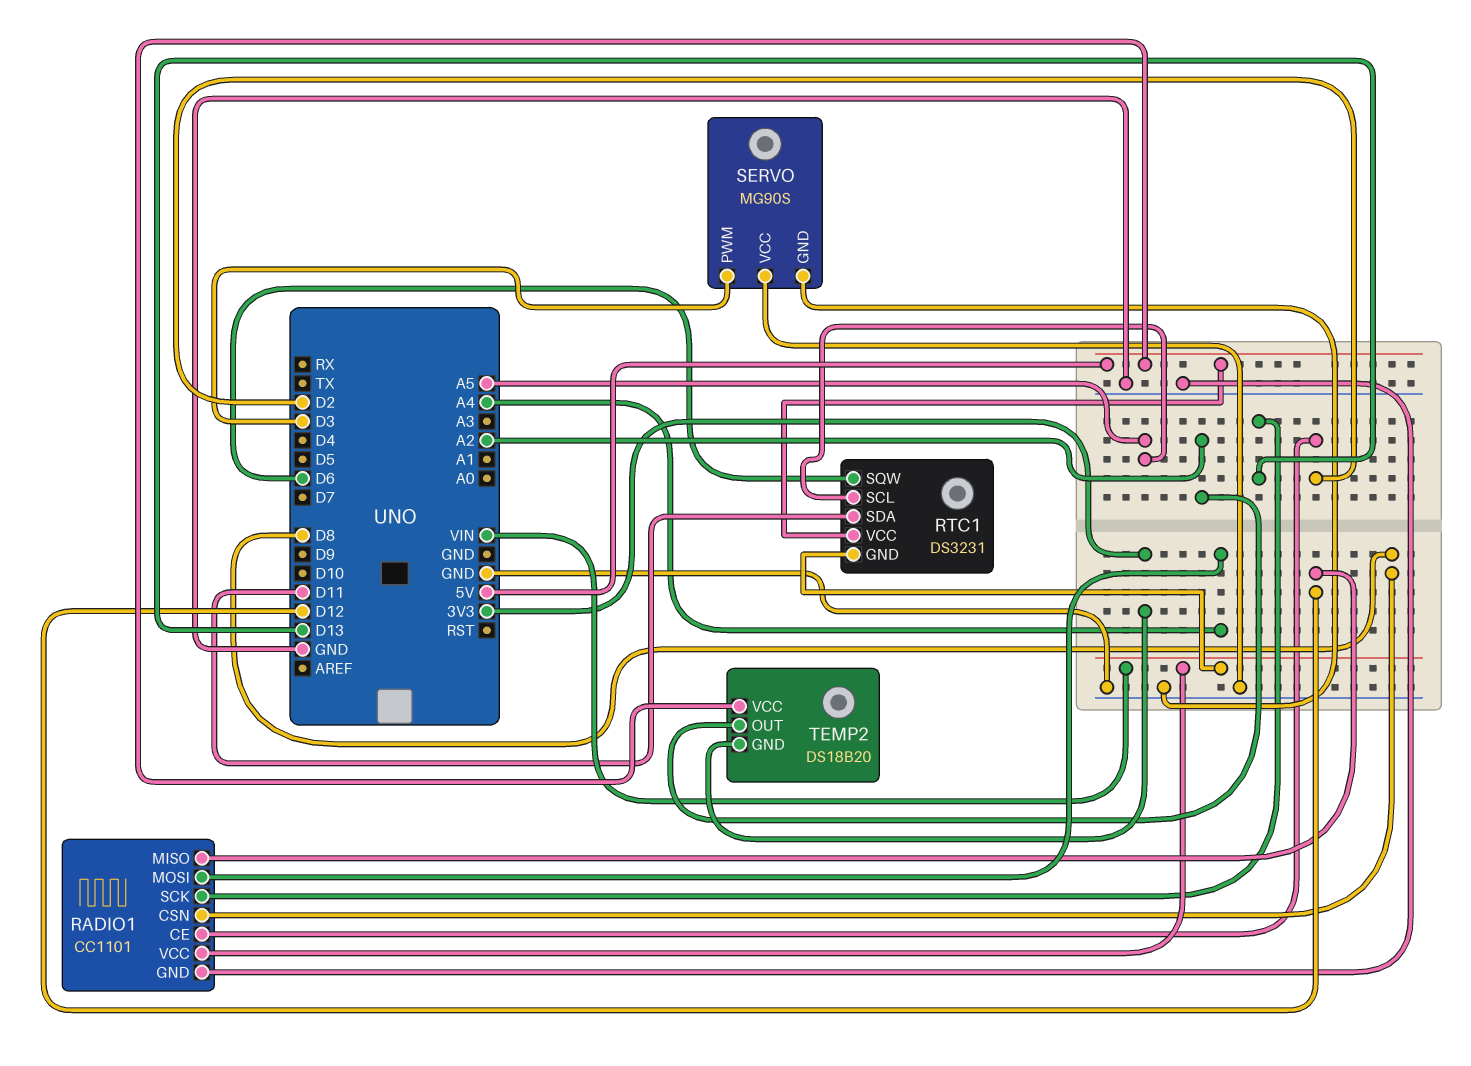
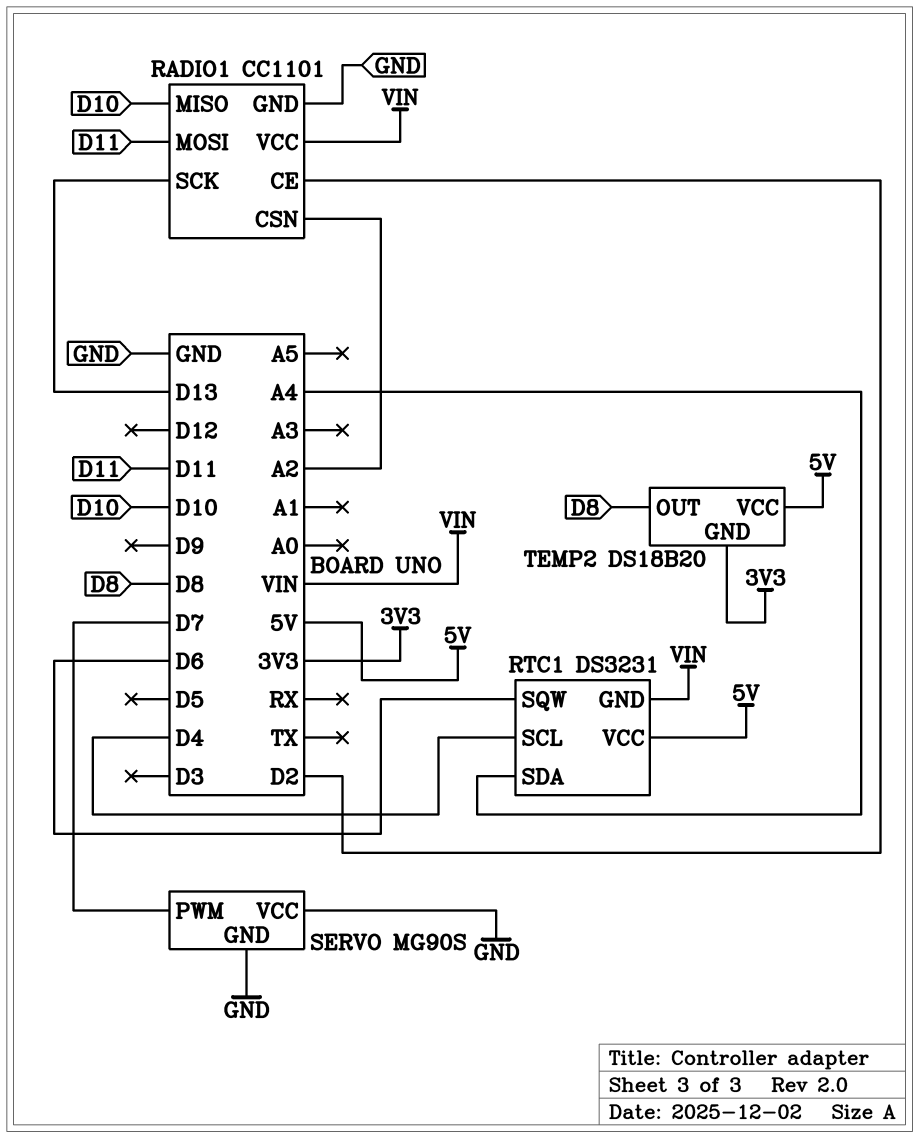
RADIO1 pin CSN: D8 -> A2
RADIO1 pin MISO: D12 -> D10
RADIO1 pin MOSI: A4 -> D11
RTC1 pin SCL: A5 -> D4
RTC1 pin SDA: D11 -> A4
SERVO pin PWM: D3 -> D7
TEMP2 pin OUT: A2 -> D8

